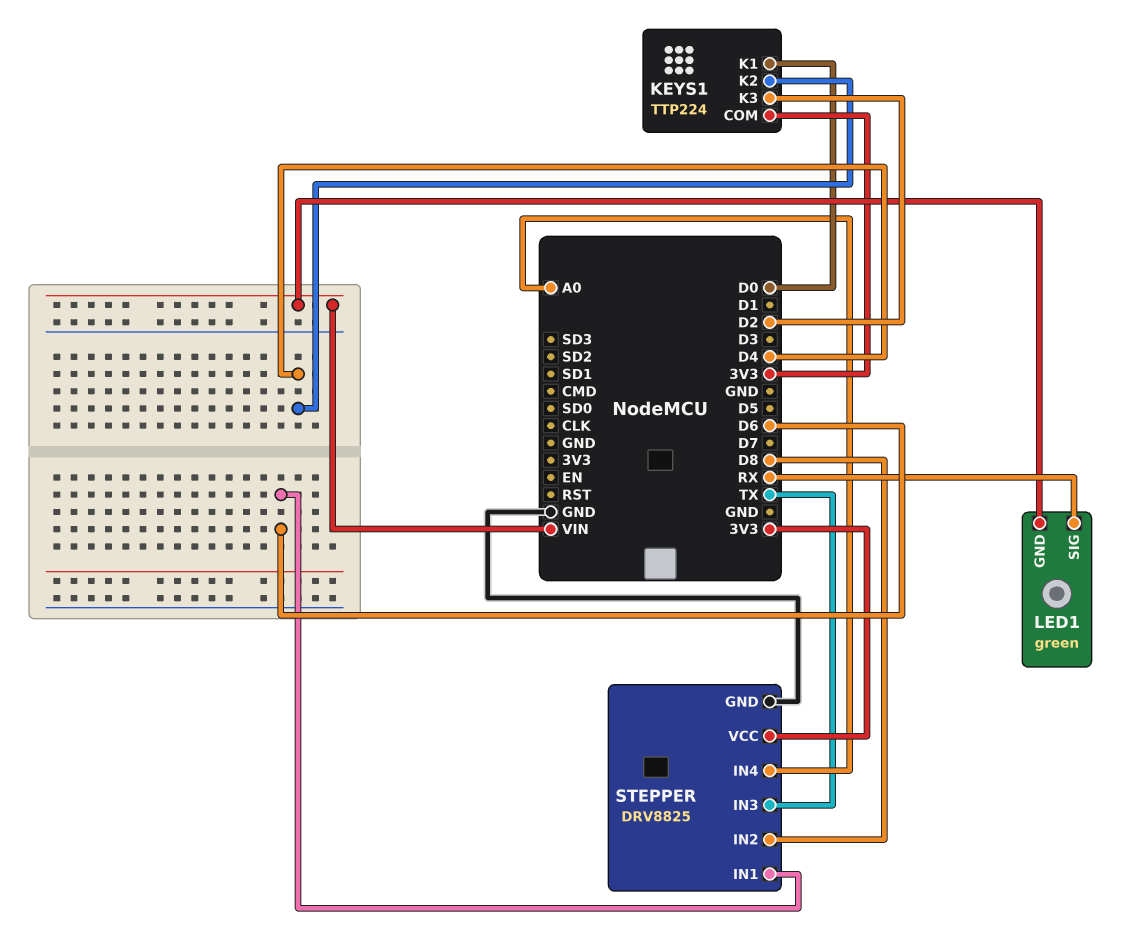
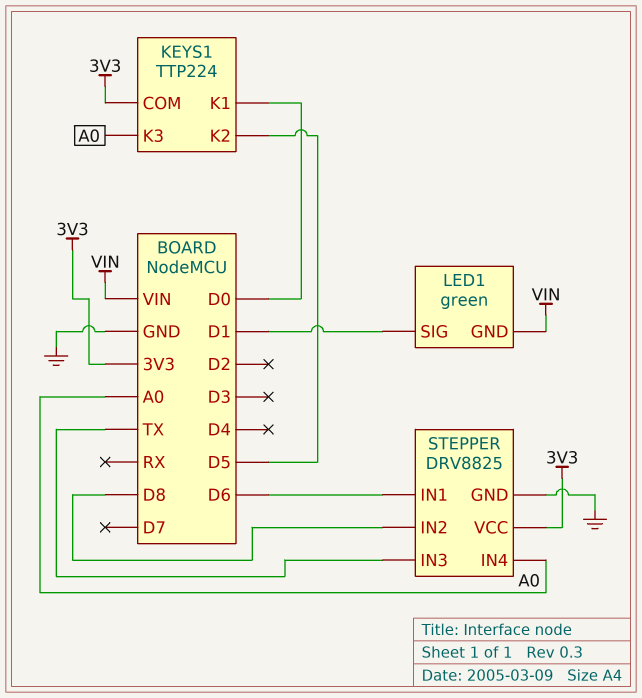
KEYS1 pin K2: D4 -> D5
KEYS1 pin K3: D2 -> A0
LED1 pin SIG: RX -> D1

